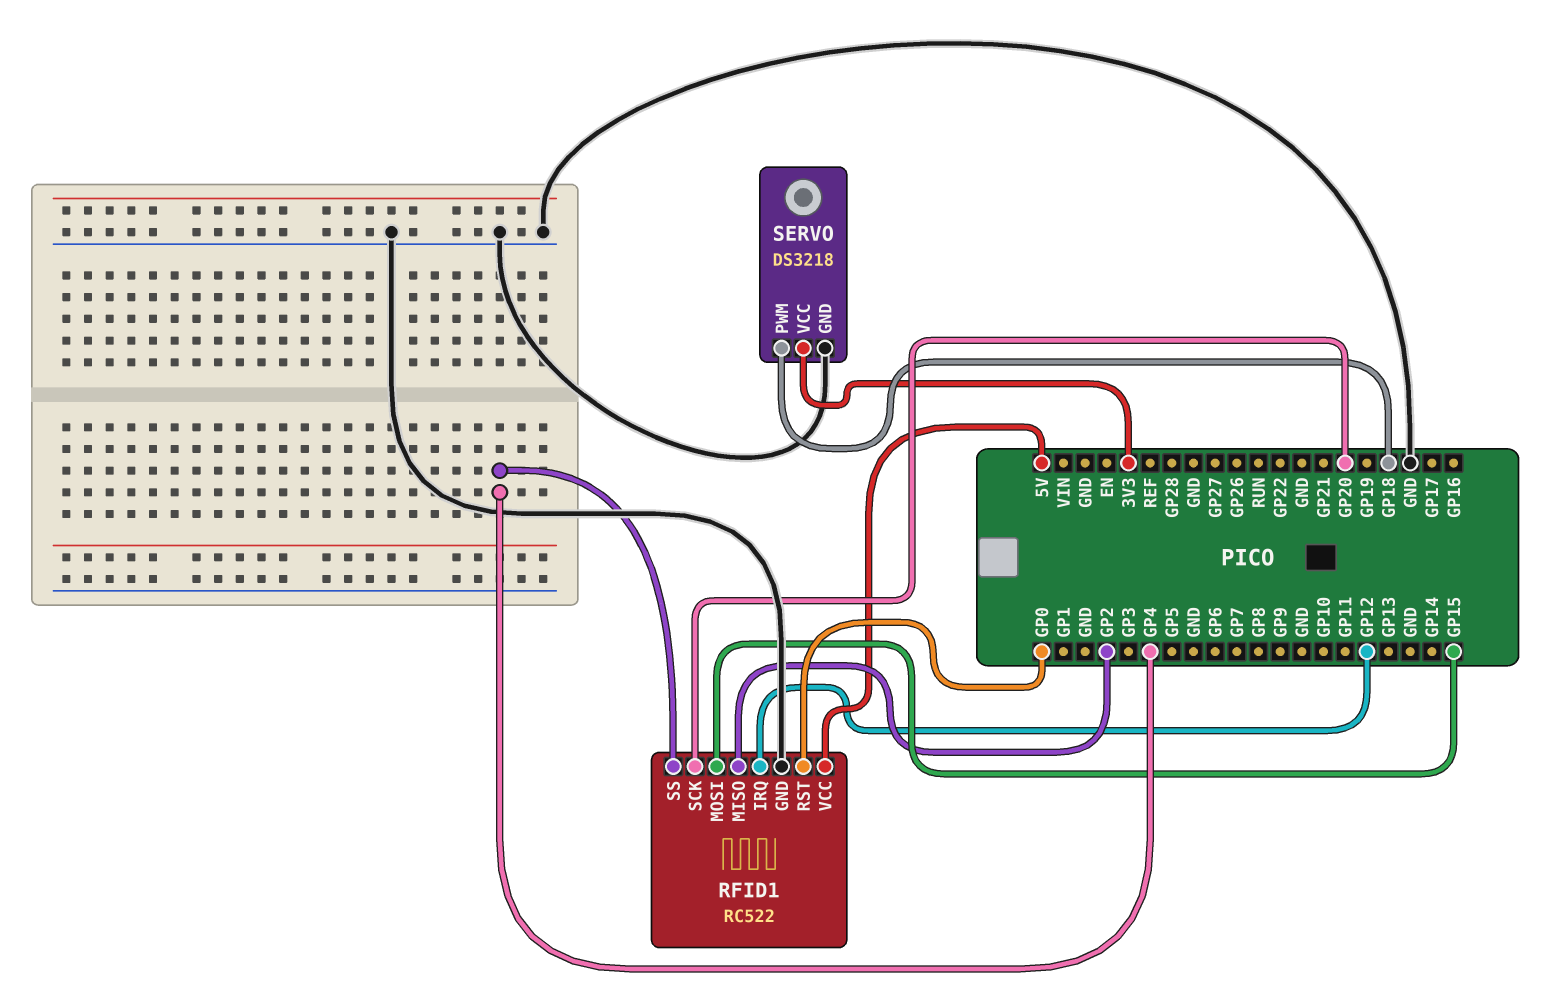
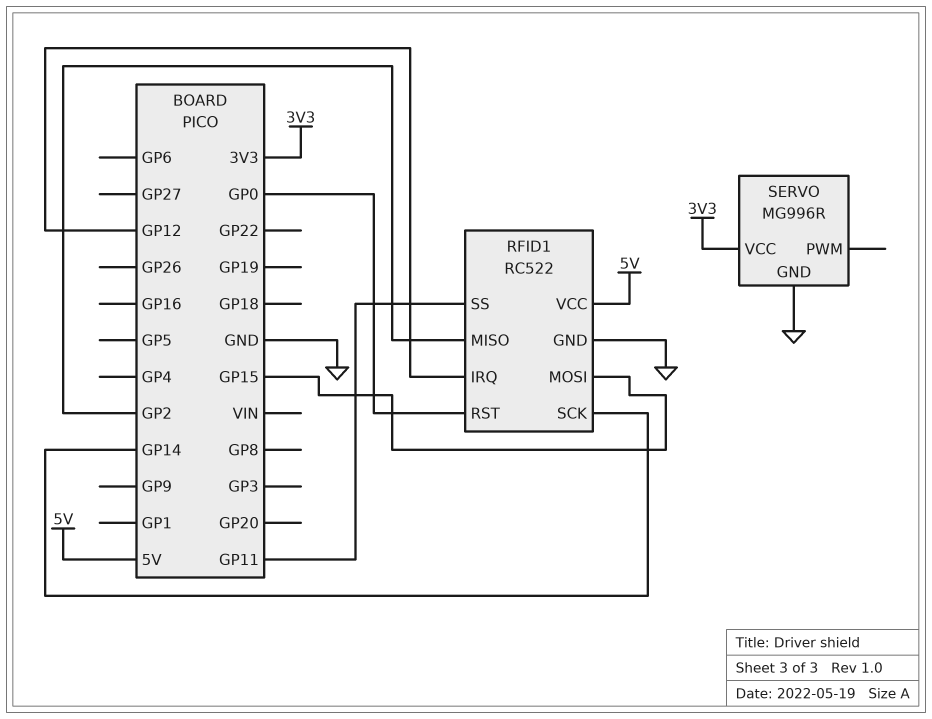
RFID1 pin SCK: GP20 -> GP14
RFID1 pin SS: GP4 -> GP11
SERVO: DS3218 -> MG996R
SERVO pin PWM: GP18 -> none

